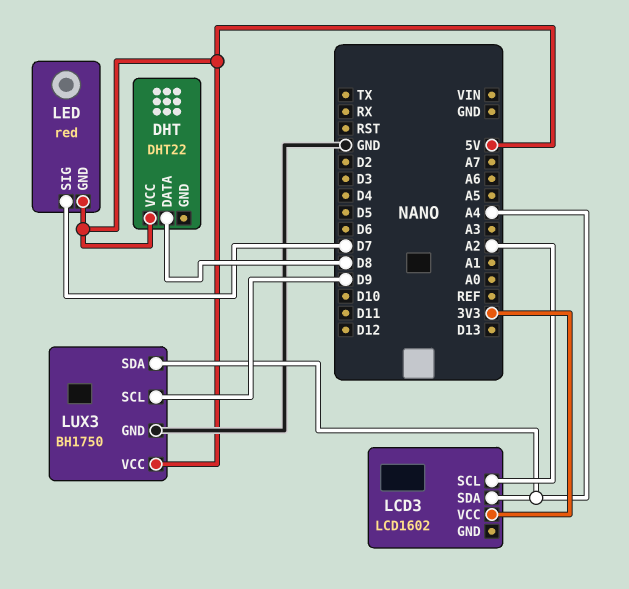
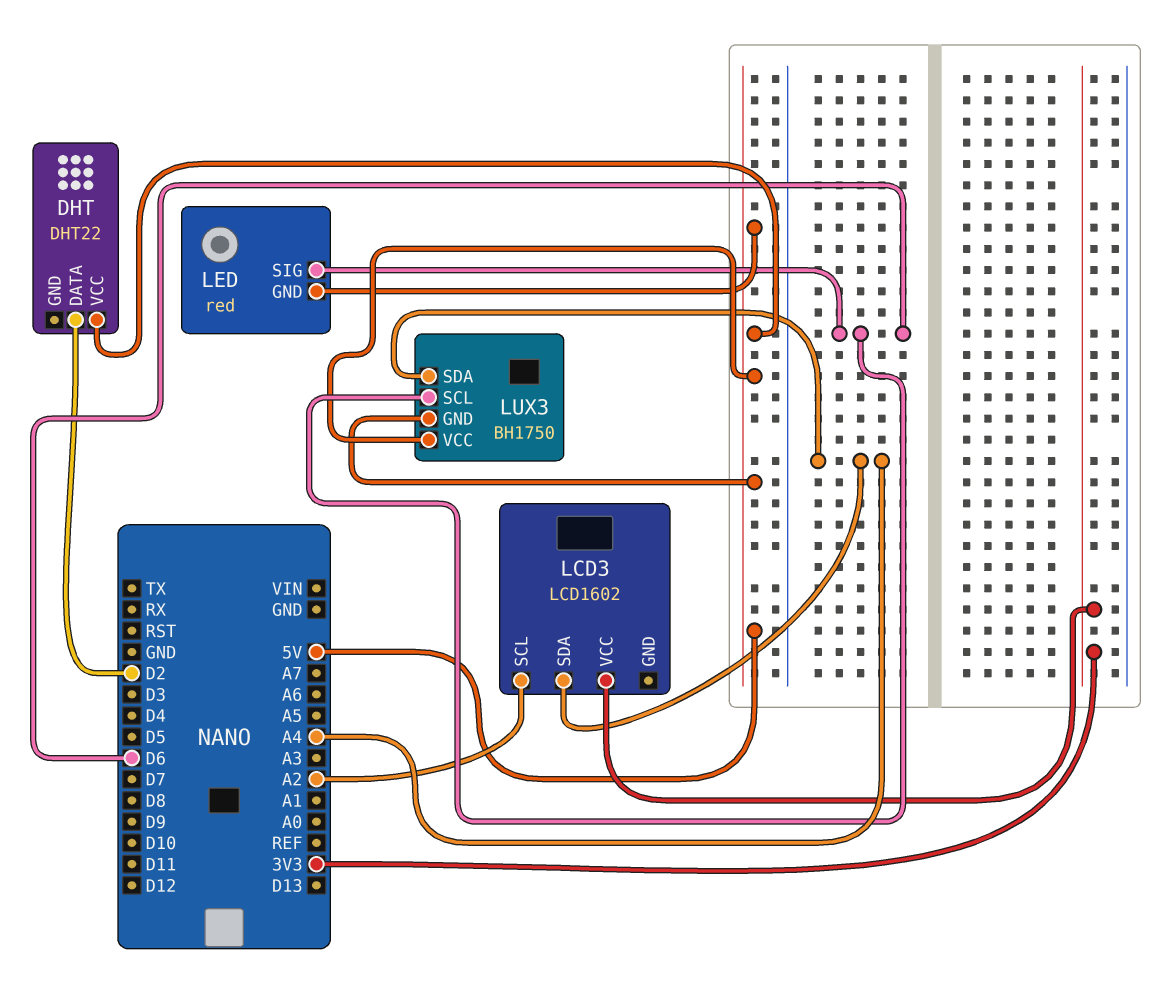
DHT pin DATA: D8 -> D2
LED pin SIG: D7 -> D6
LUX3 pin GND: GND -> 5V
LUX3 pin SCL: D9 -> D6

